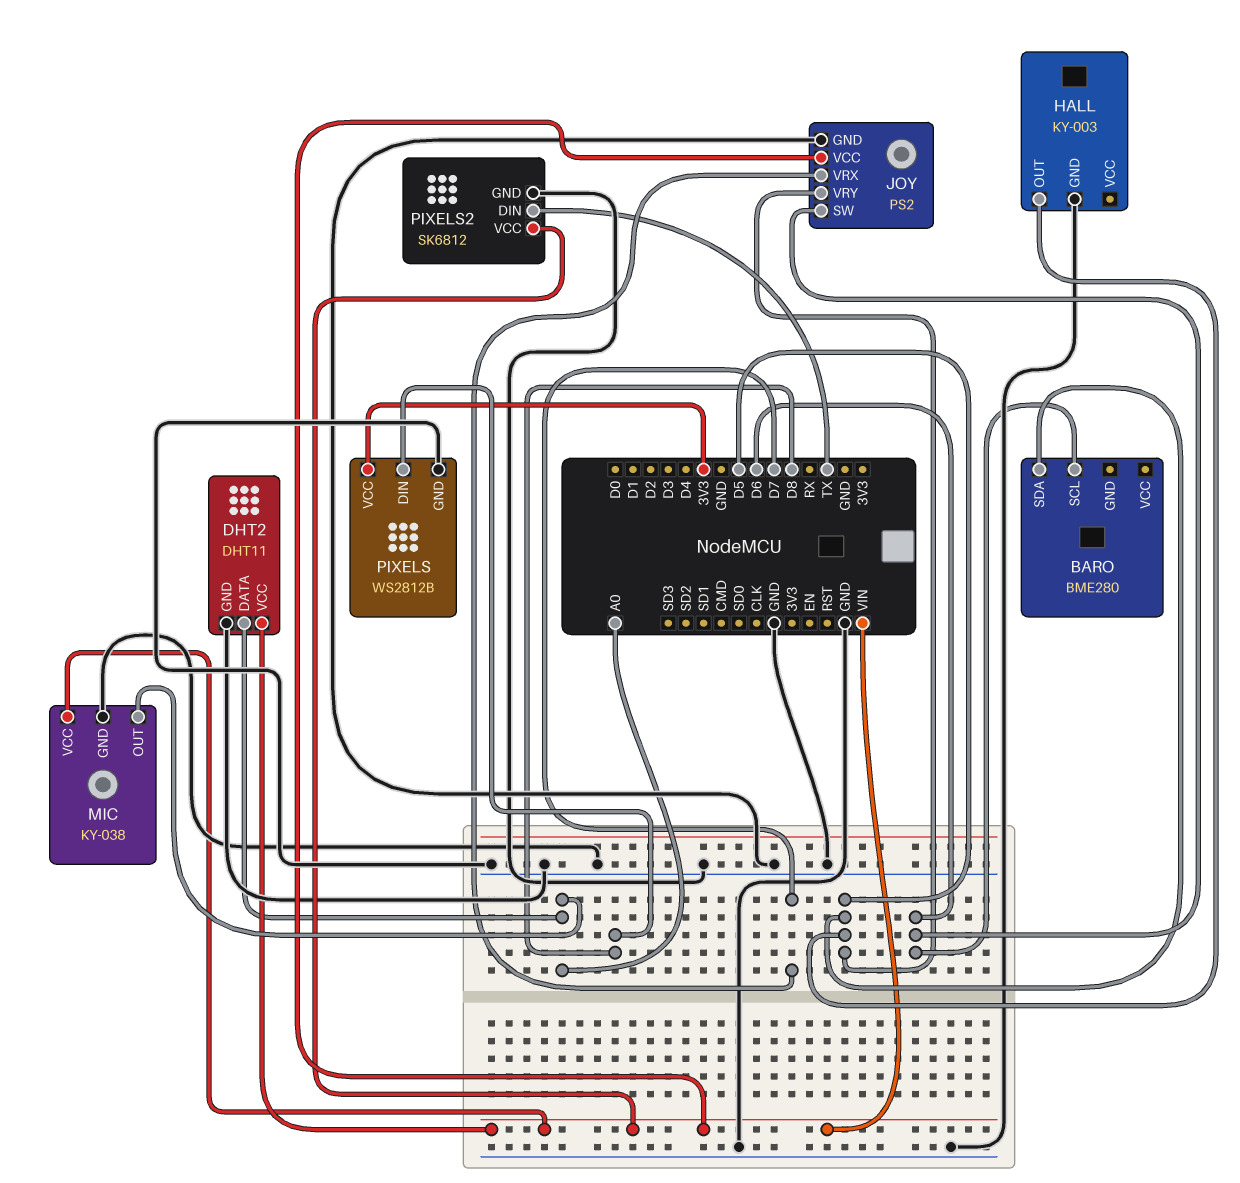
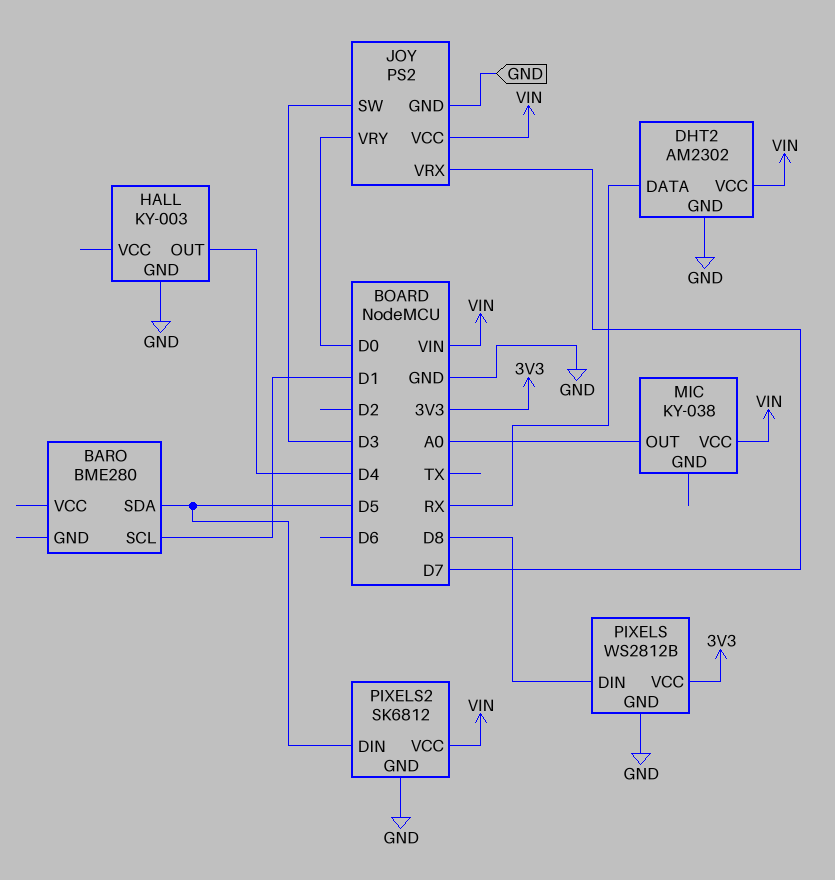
BARO pin SCL: D6 -> D1
DHT2: DHT11 -> AM2302
DHT2 pin DATA: A0 -> RX
HALL pin OUT: D5 -> D4
JOY pin SW: D6 -> D3
JOY pin VRY: D5 -> D0
MIC pin GND: GND -> none
PIXELS2 pin DIN: TX -> D5

